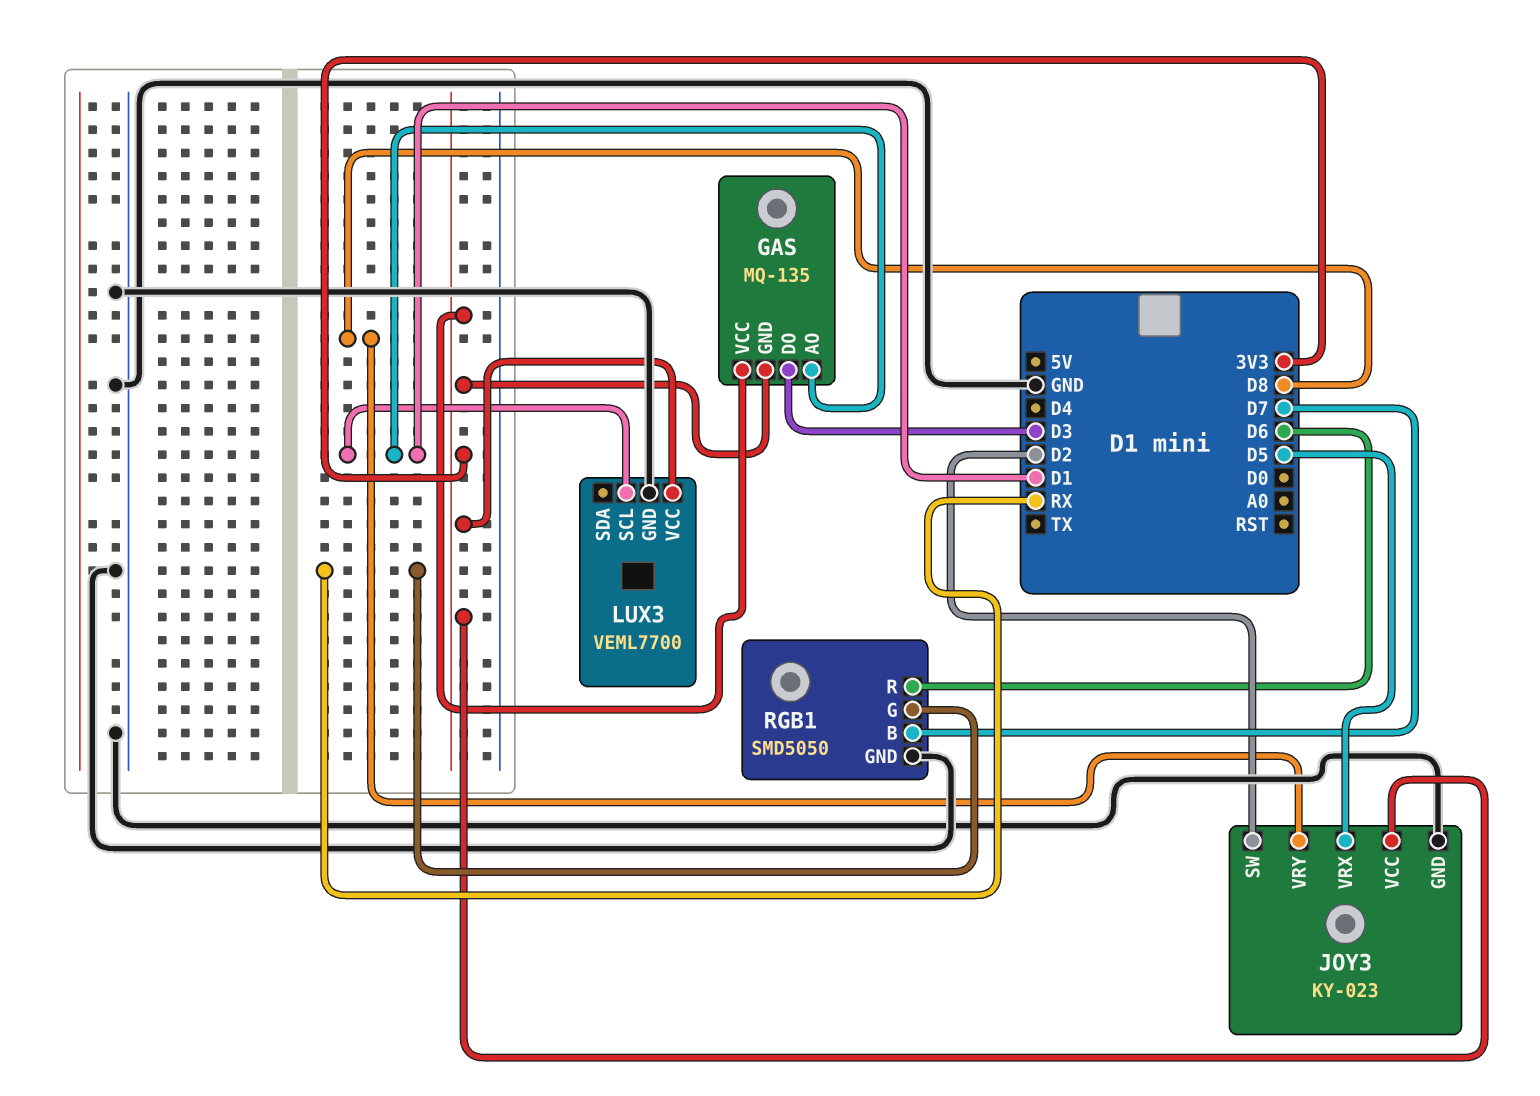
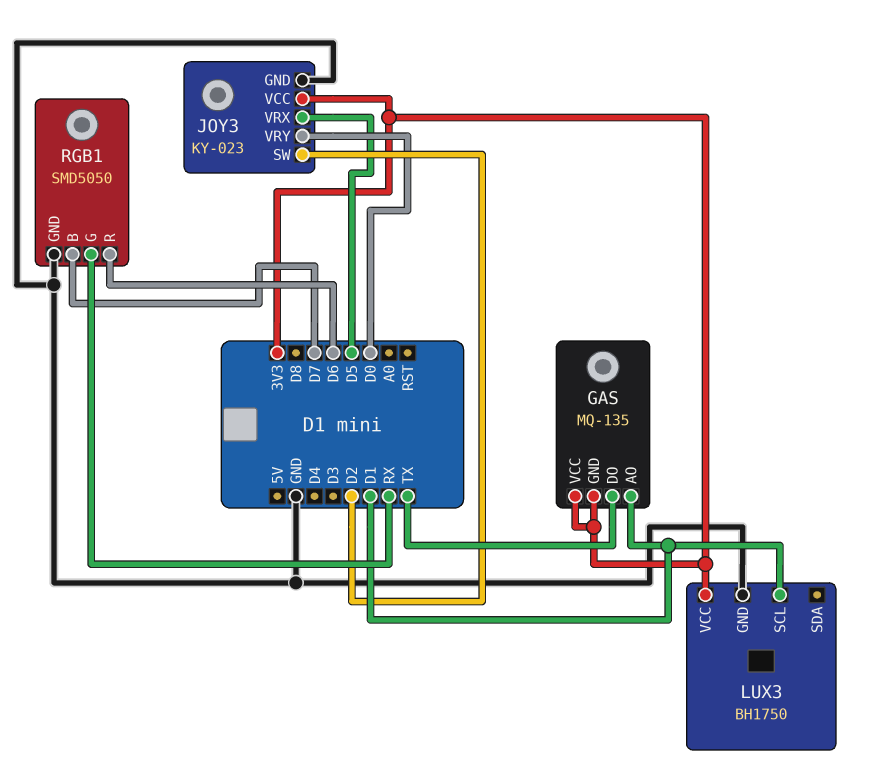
GAS pin DO: D3 -> TX
JOY3 pin VRY: D8 -> D0
LUX3: VEML7700 -> BH1750

